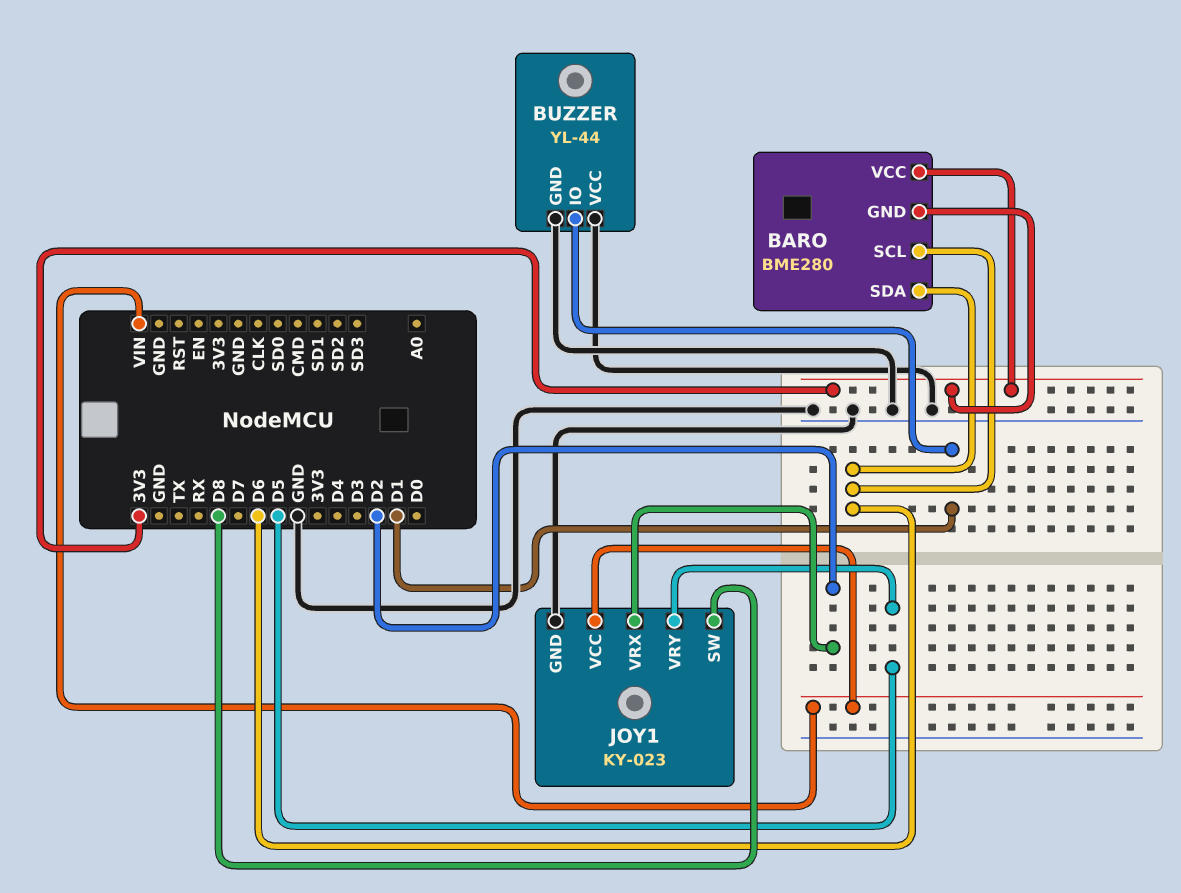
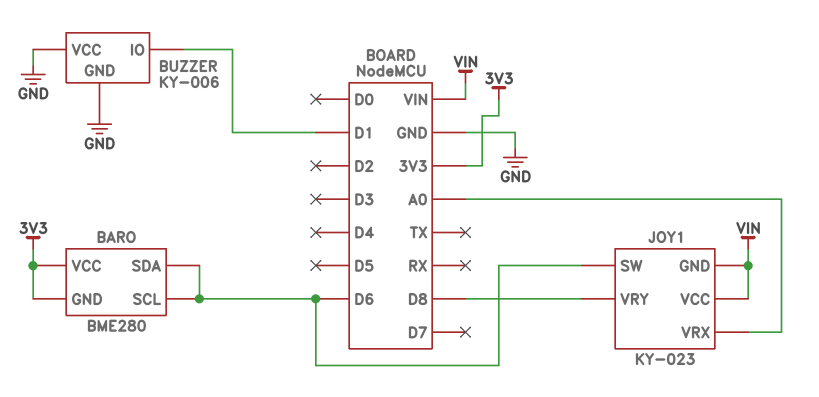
BUZZER: YL-44 -> KY-006
JOY1 pin GND: GND -> VIN
JOY1 pin SW: D8 -> D6
JOY1 pin VRX: D2 -> A0
JOY1 pin VRY: D5 -> D8

